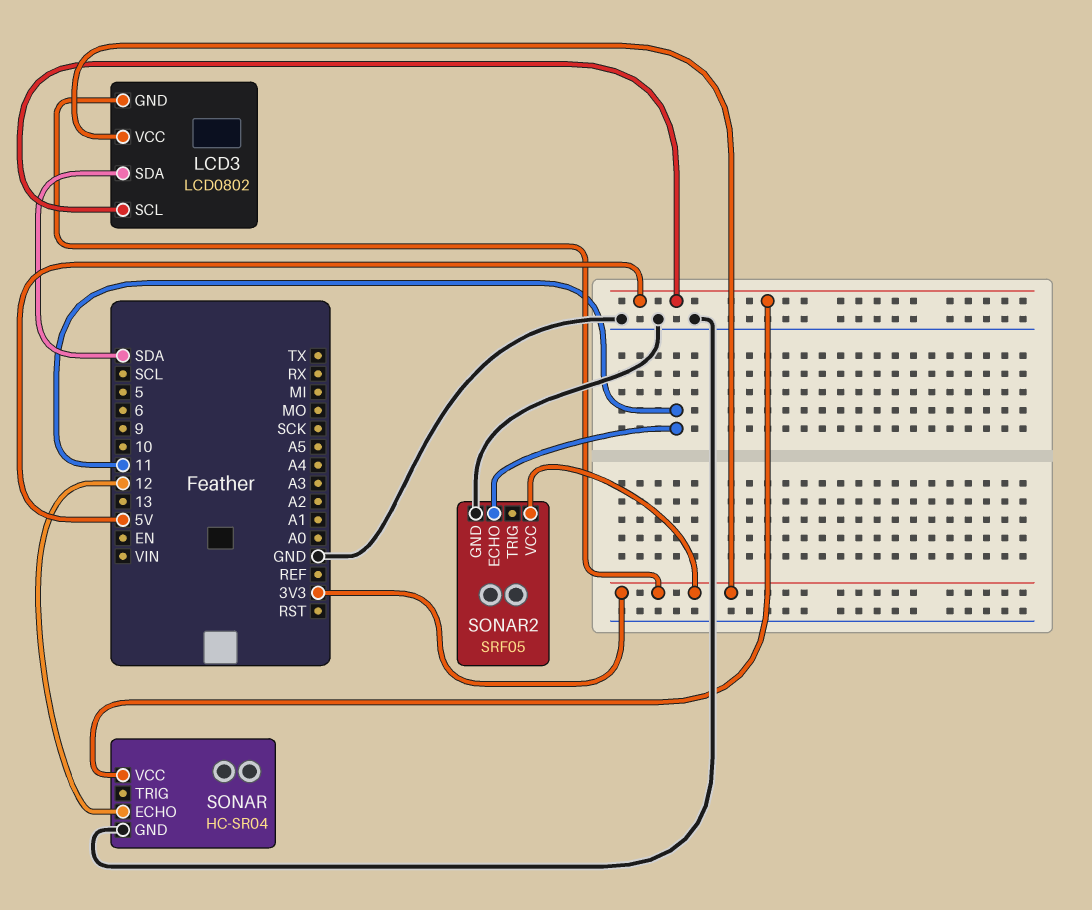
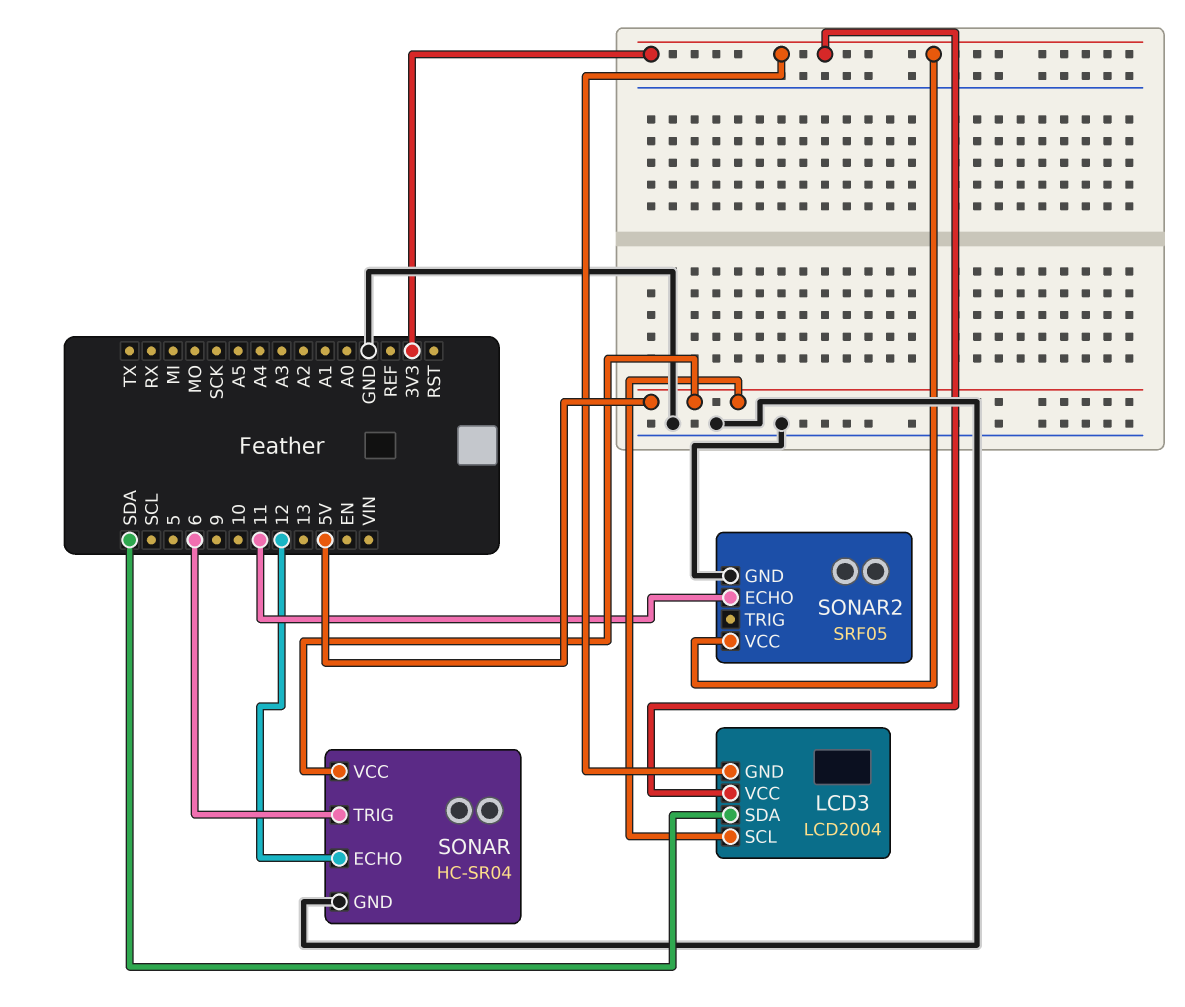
LCD3: LCD0802 -> LCD2004
SONAR pin TRIG: none -> 6

